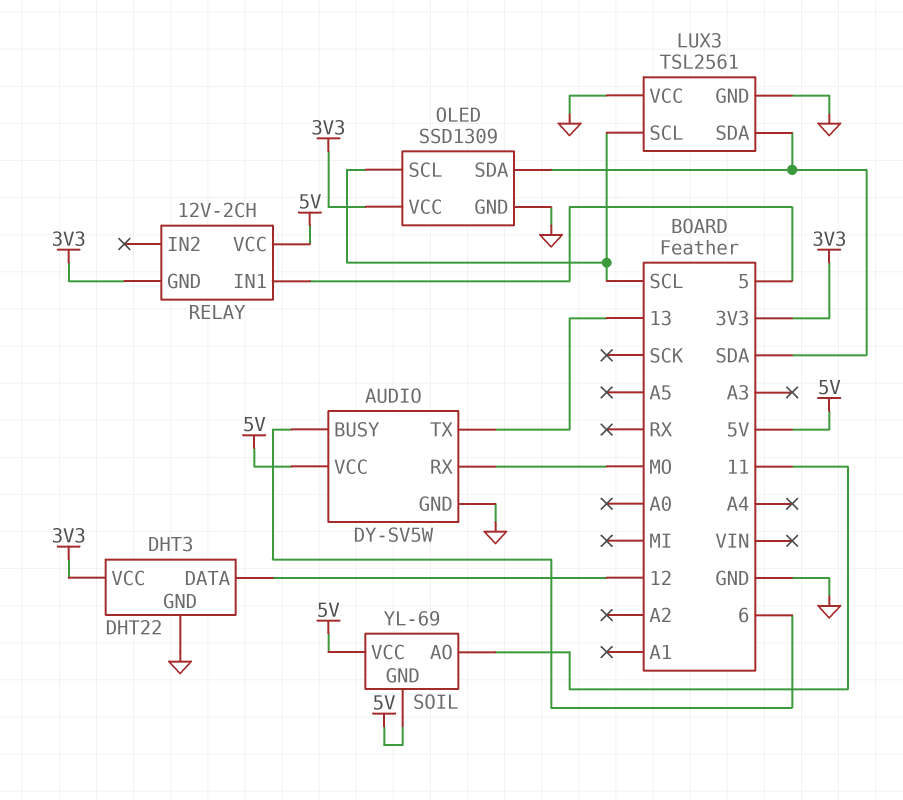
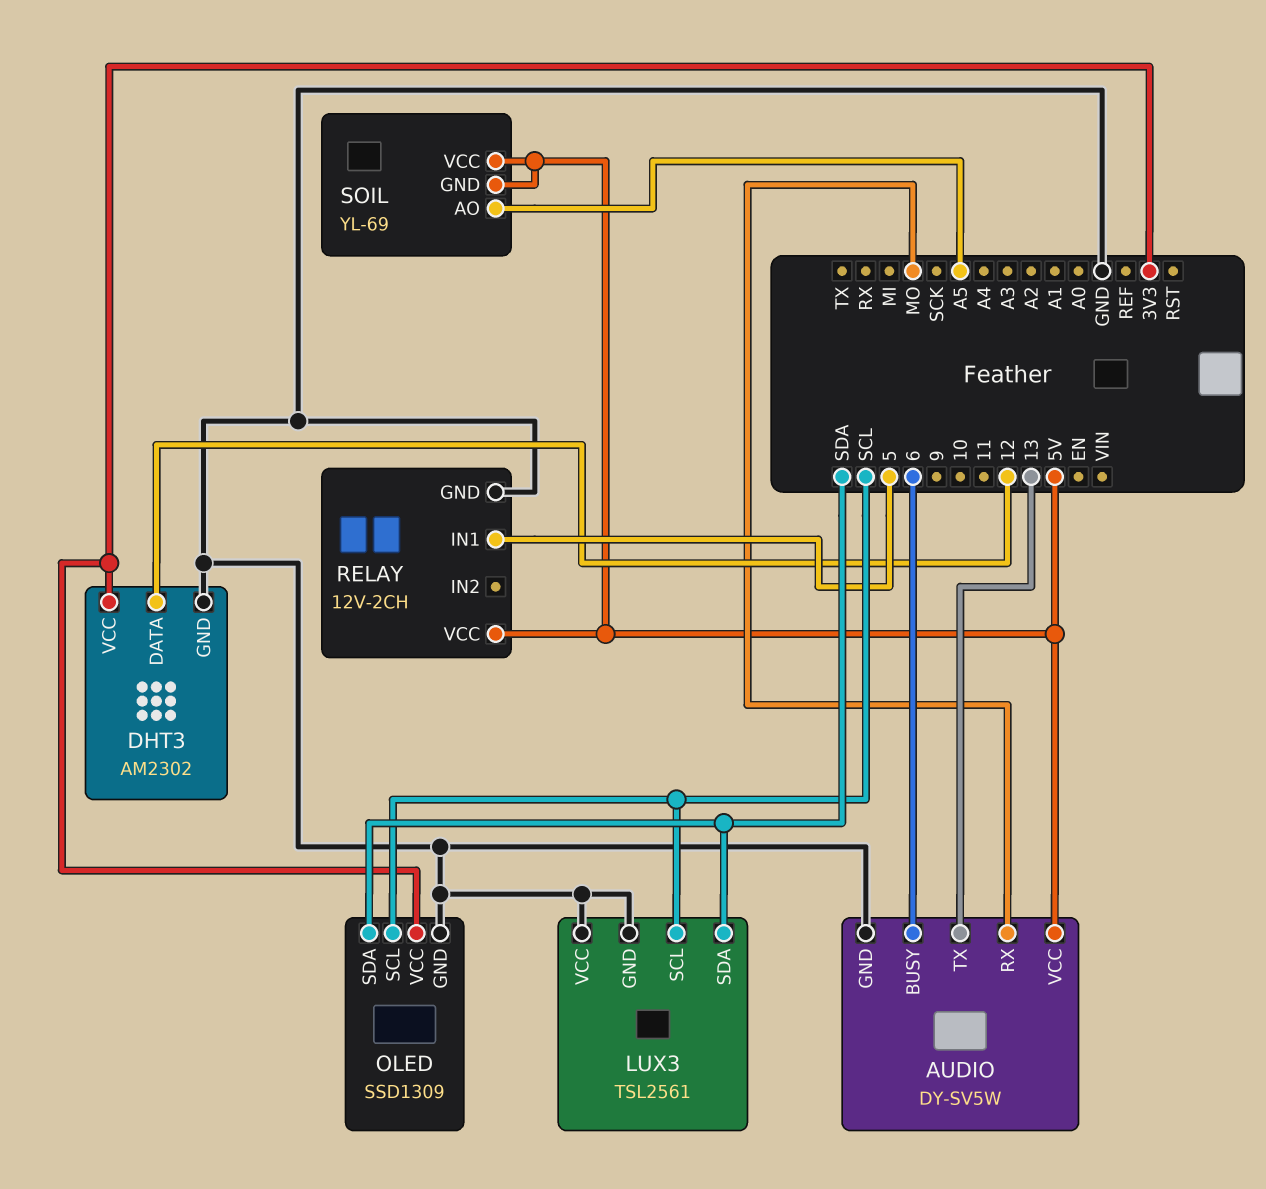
DHT3: DHT22 -> AM2302
RELAY pin GND: 3V3 -> GND
SOIL pin AO: 11 -> A5

